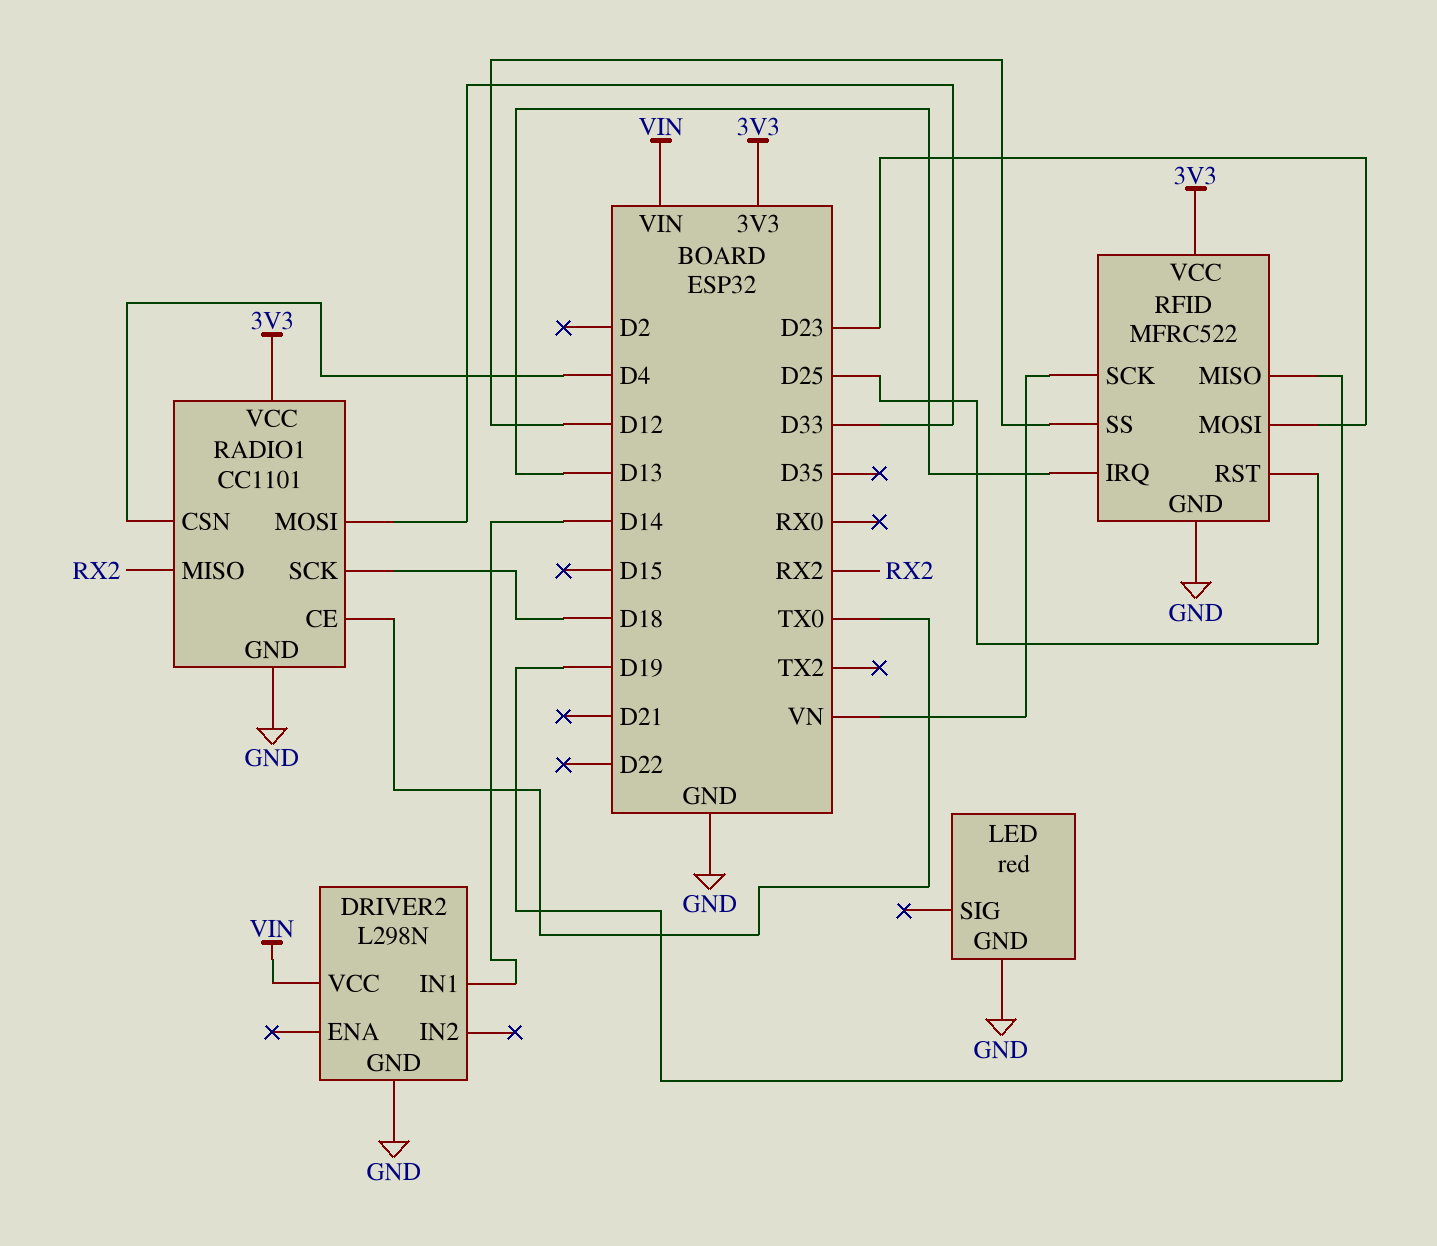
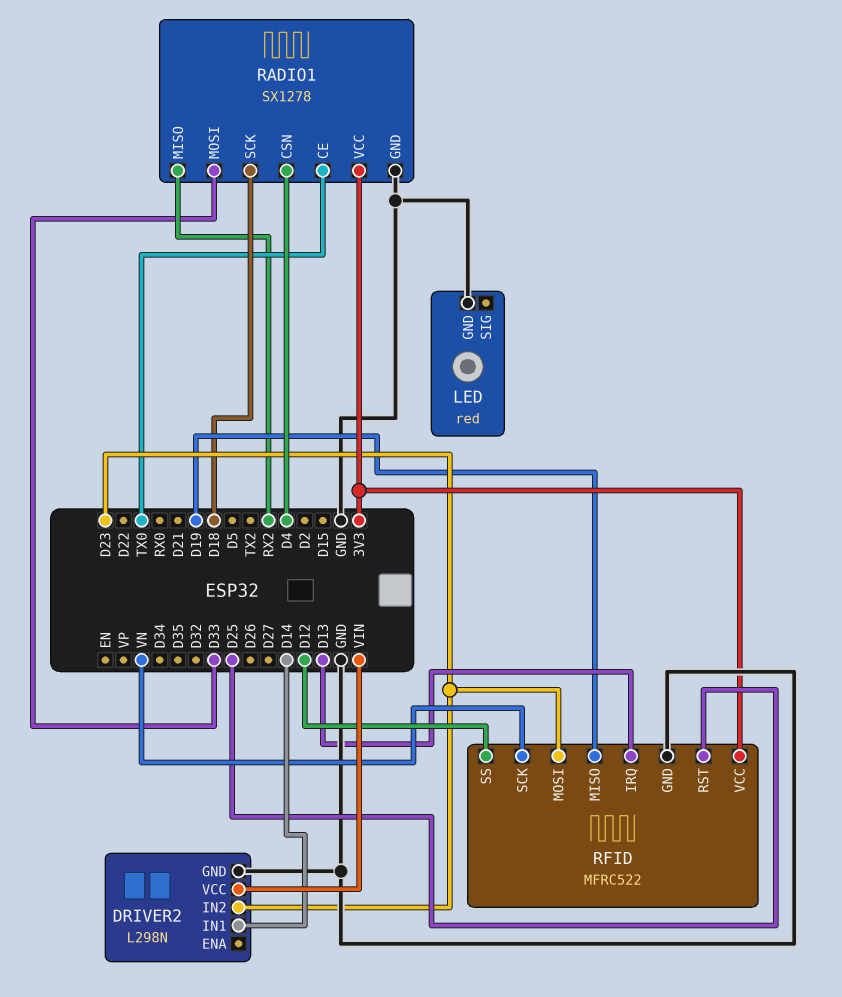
DRIVER2 pin IN2: none -> D23
RADIO1: CC1101 -> SX1278

